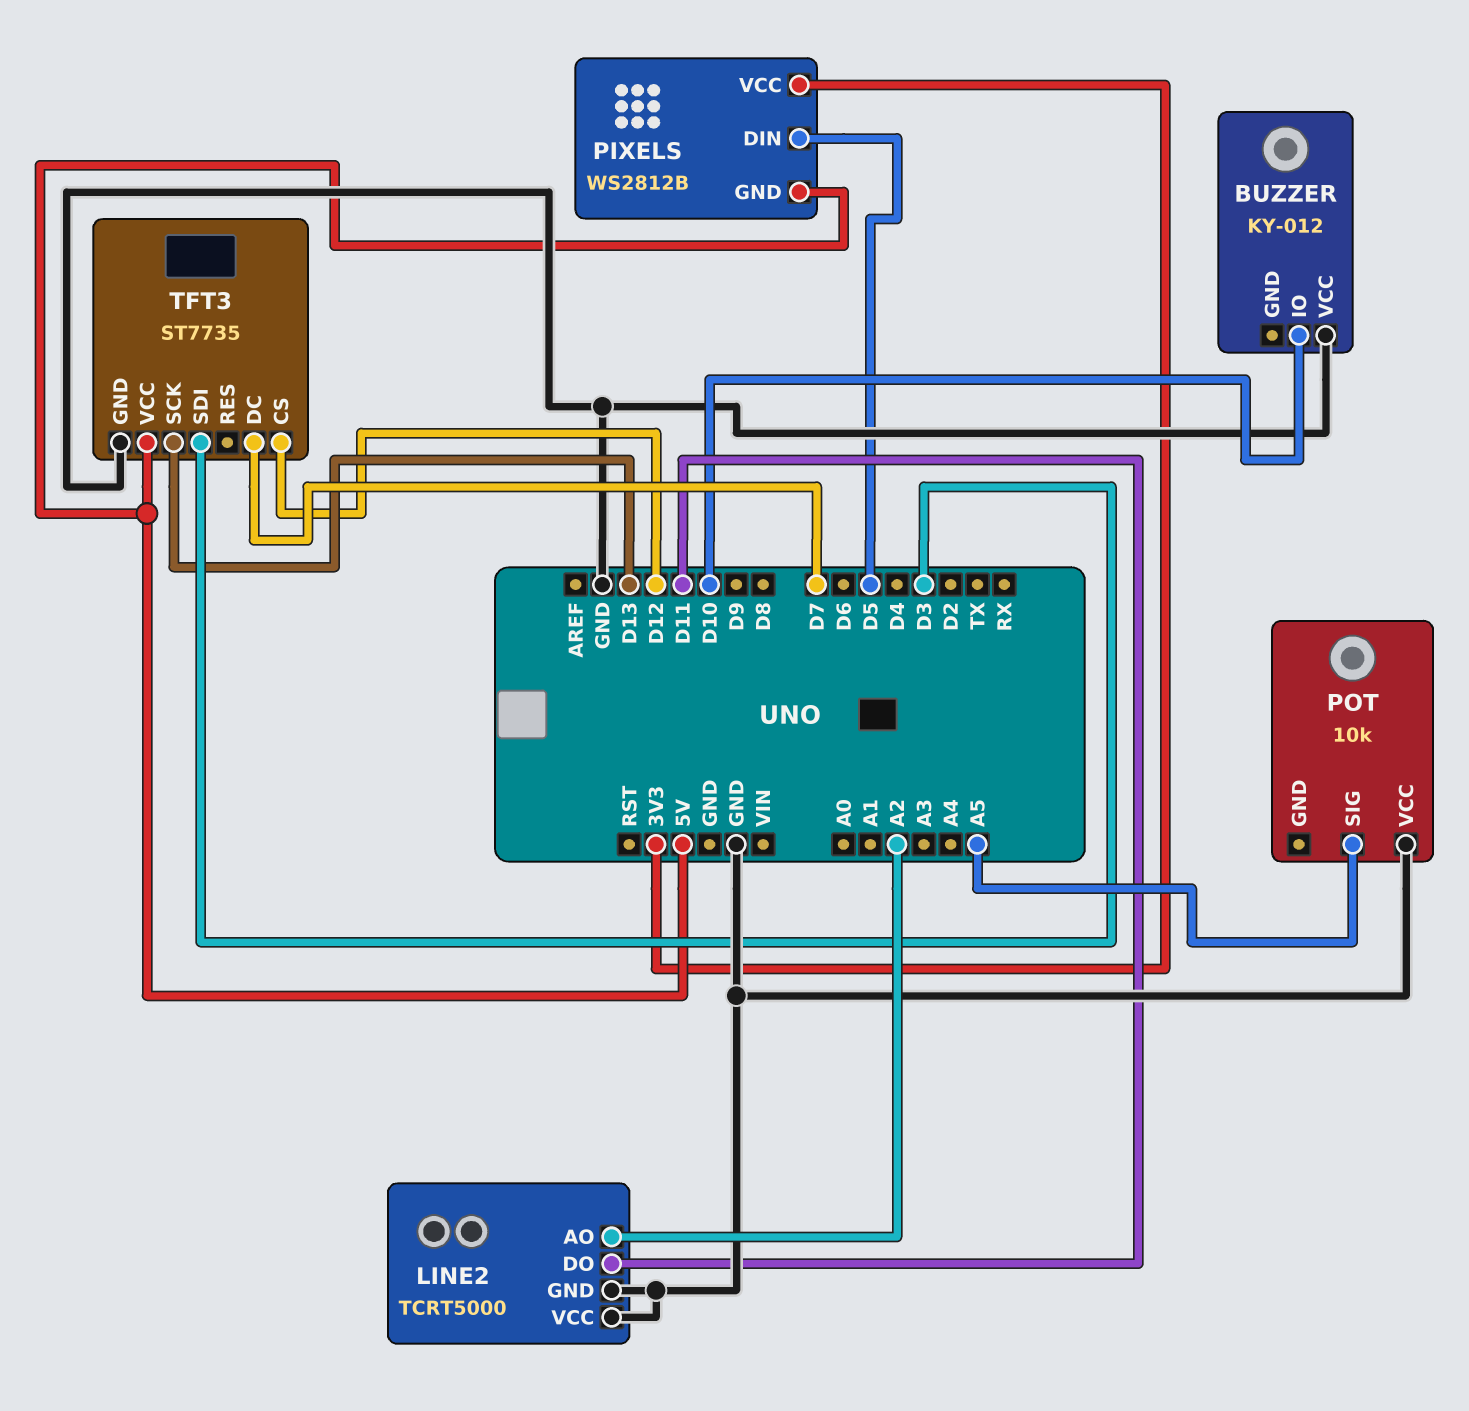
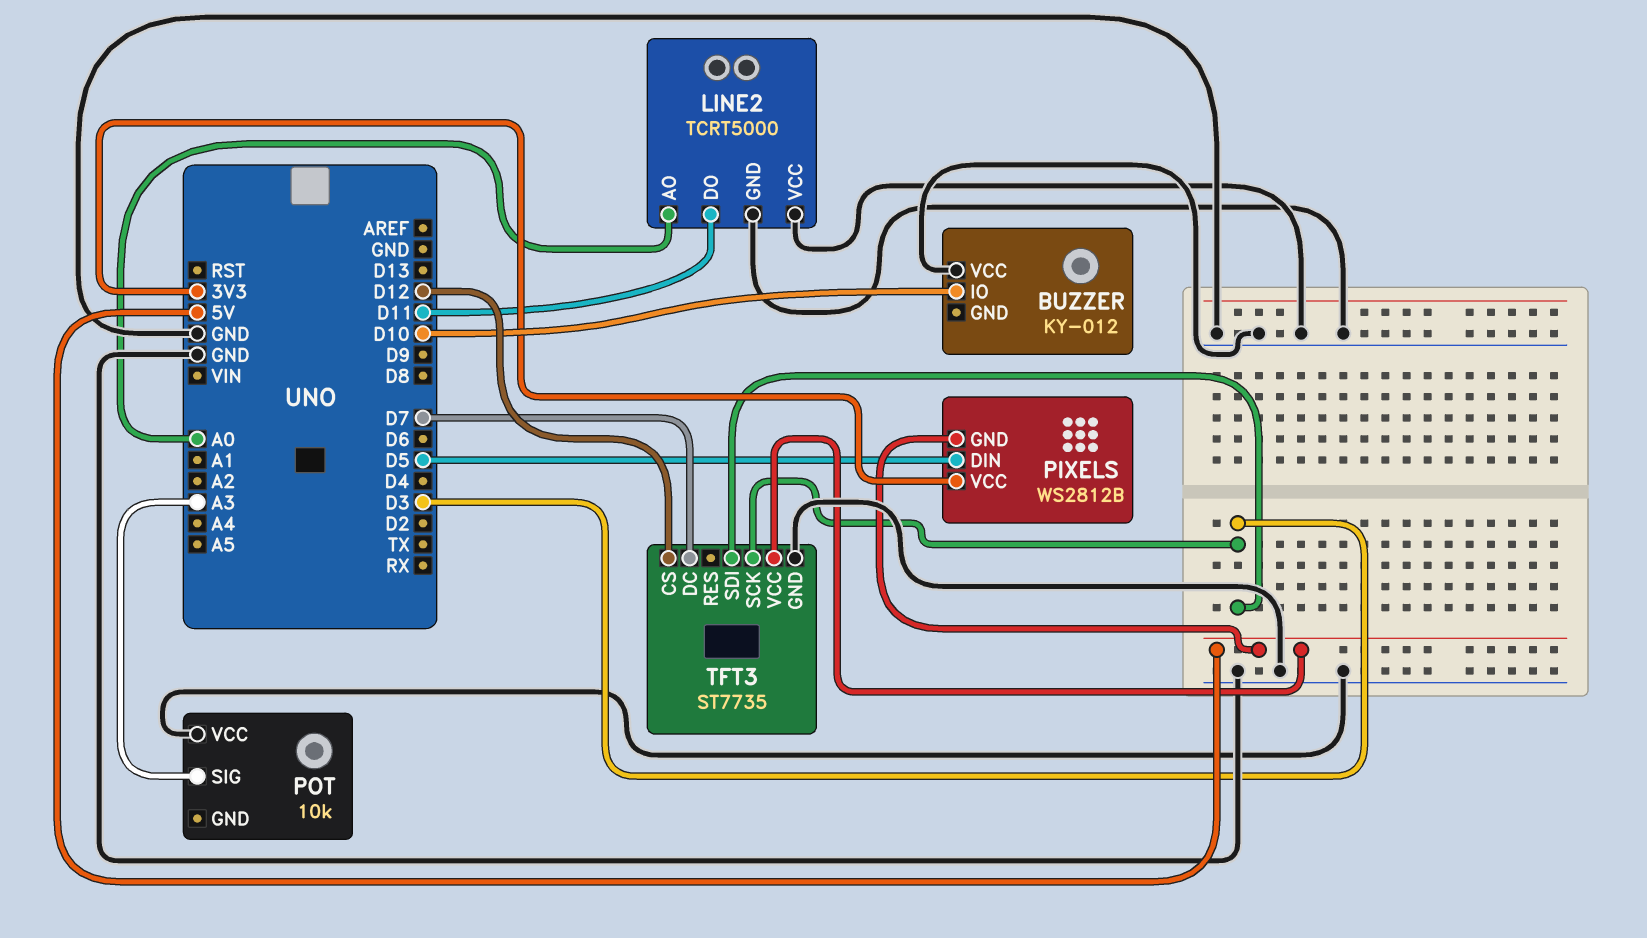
LINE2 pin AO: A2 -> A0
POT pin SIG: A5 -> A3
TFT3 pin SCK: D13 -> D3

